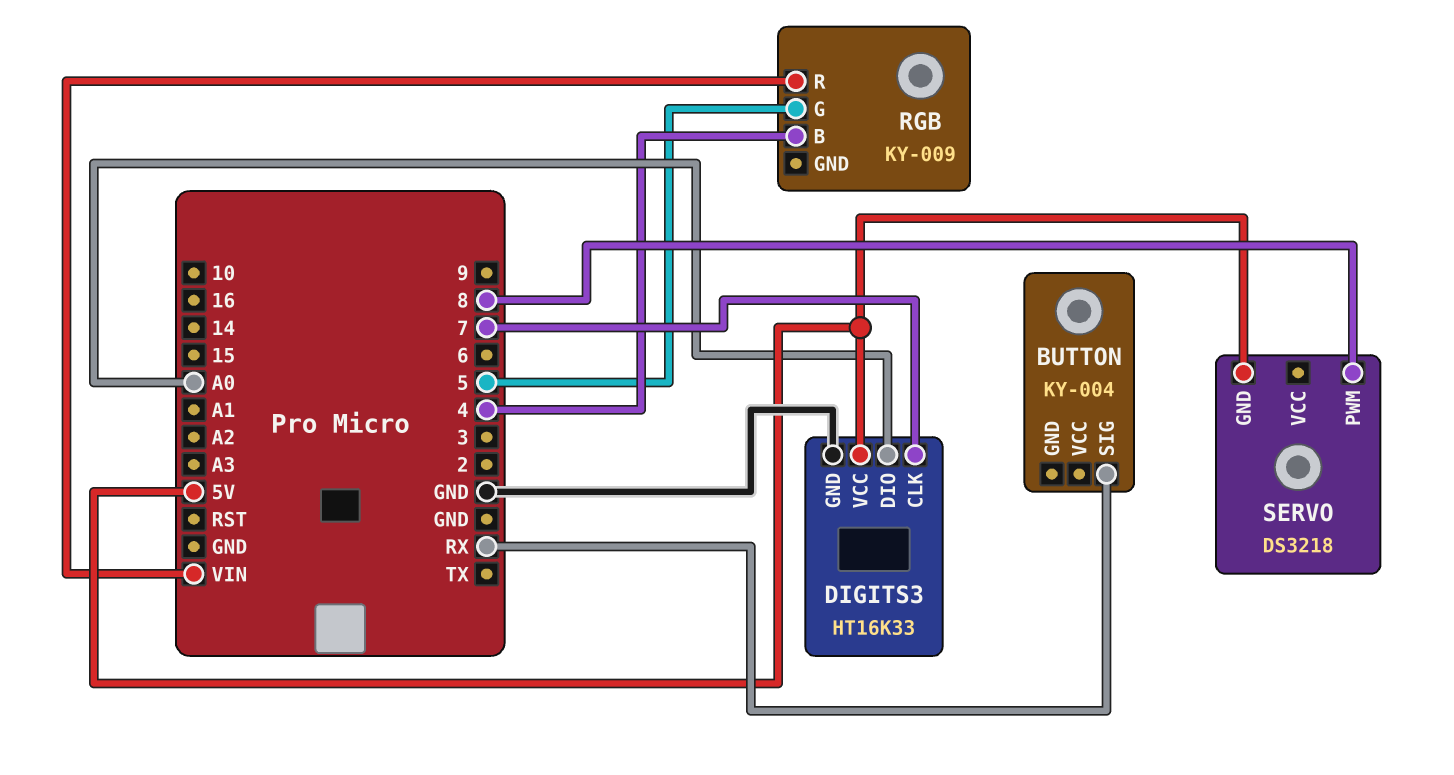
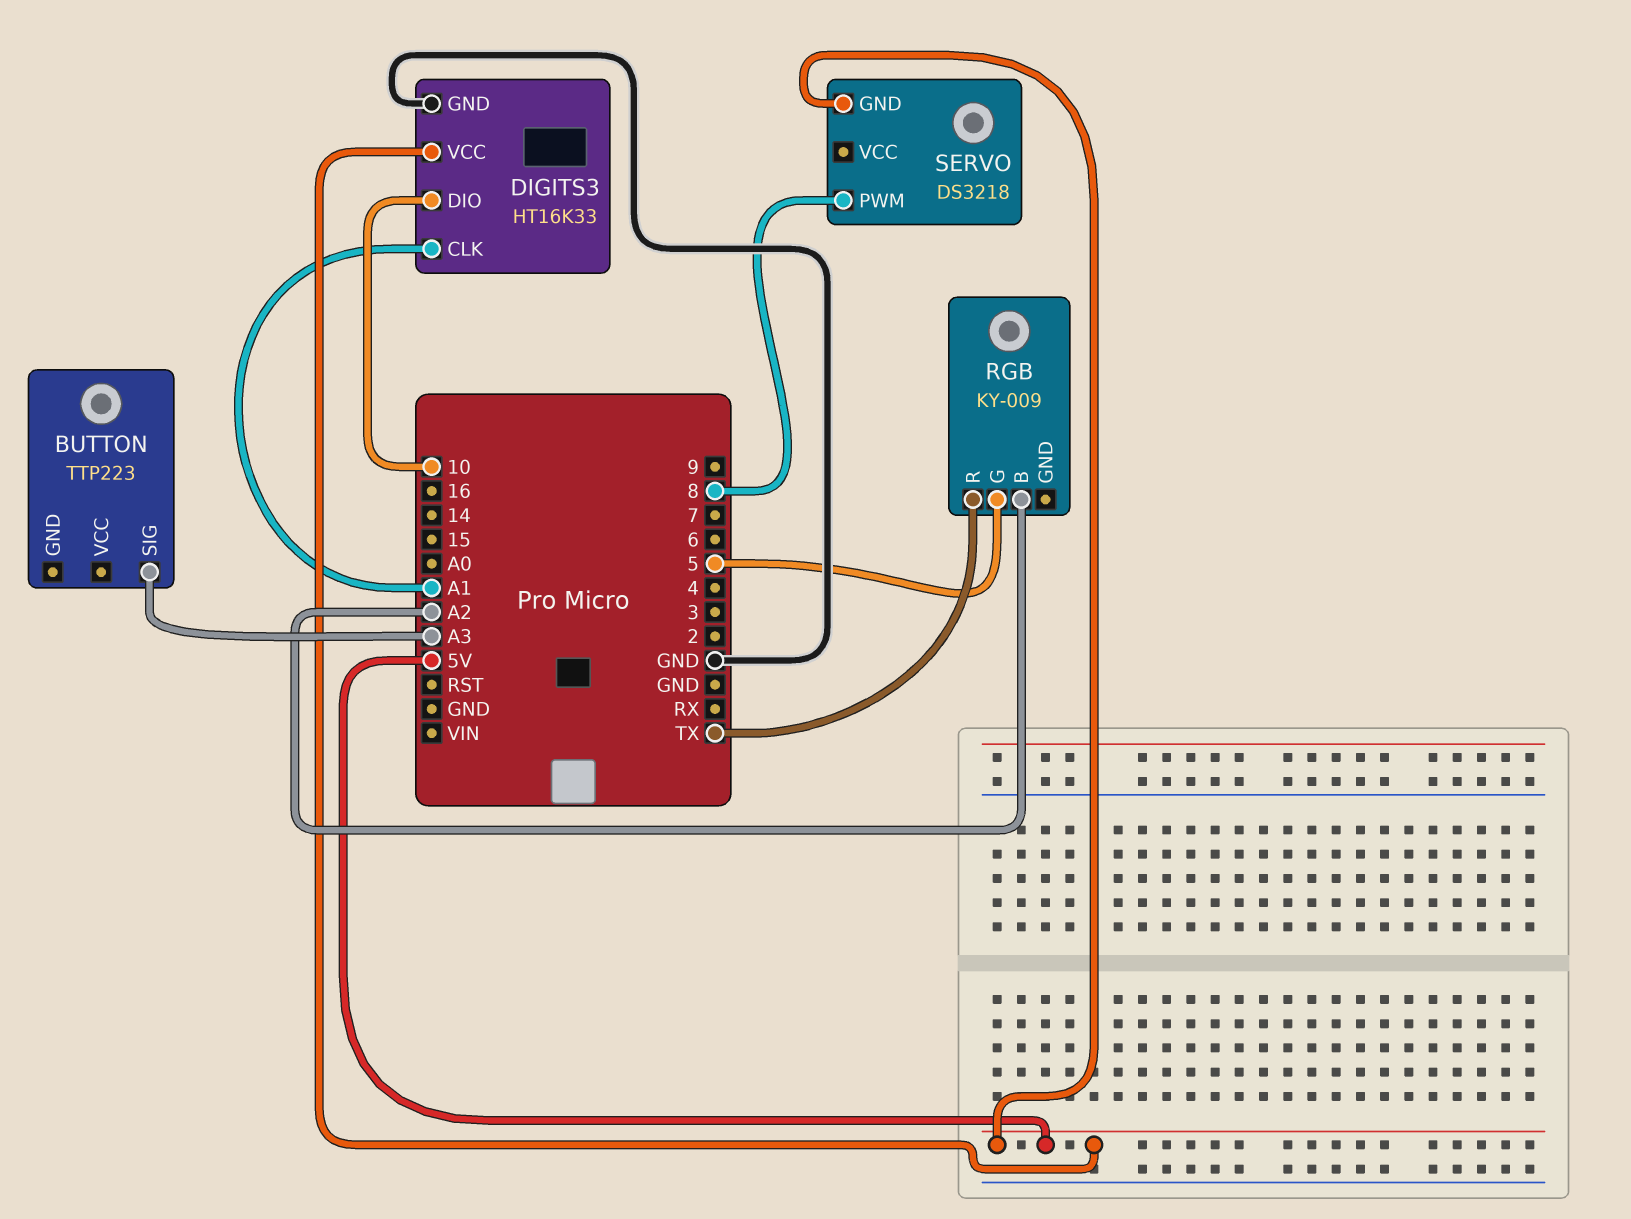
BUTTON: KY-004 -> TTP223
BUTTON pin SIG: RX -> A3
DIGITS3 pin CLK: 7 -> A1
DIGITS3 pin DIO: A0 -> 10
RGB pin B: 4 -> A2
RGB pin R: VIN -> TX

